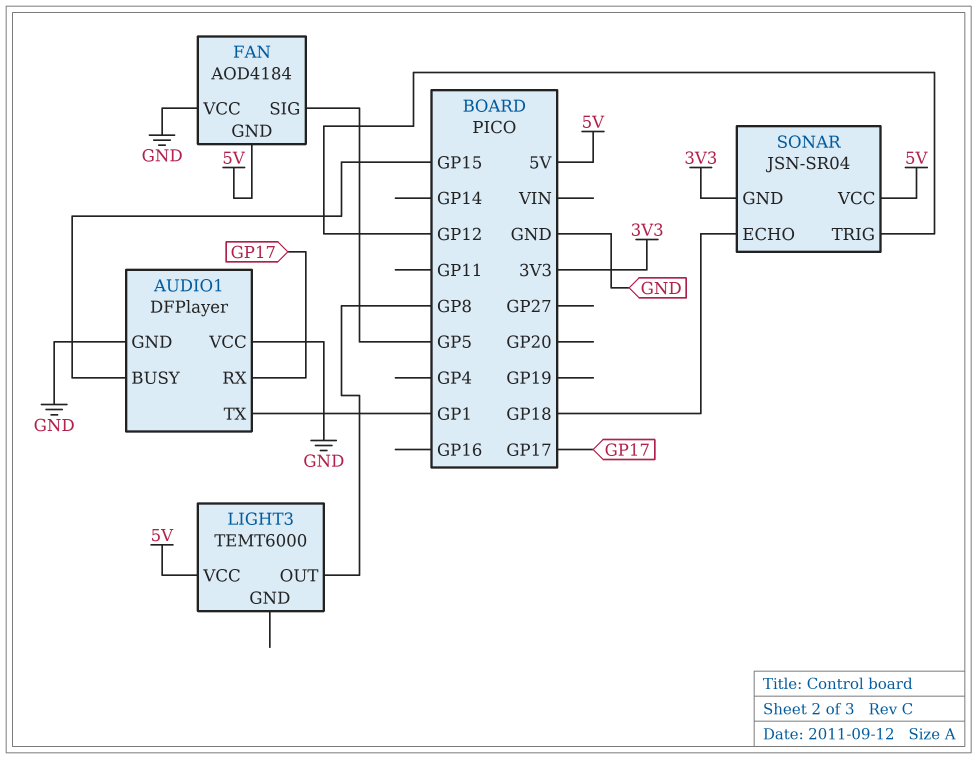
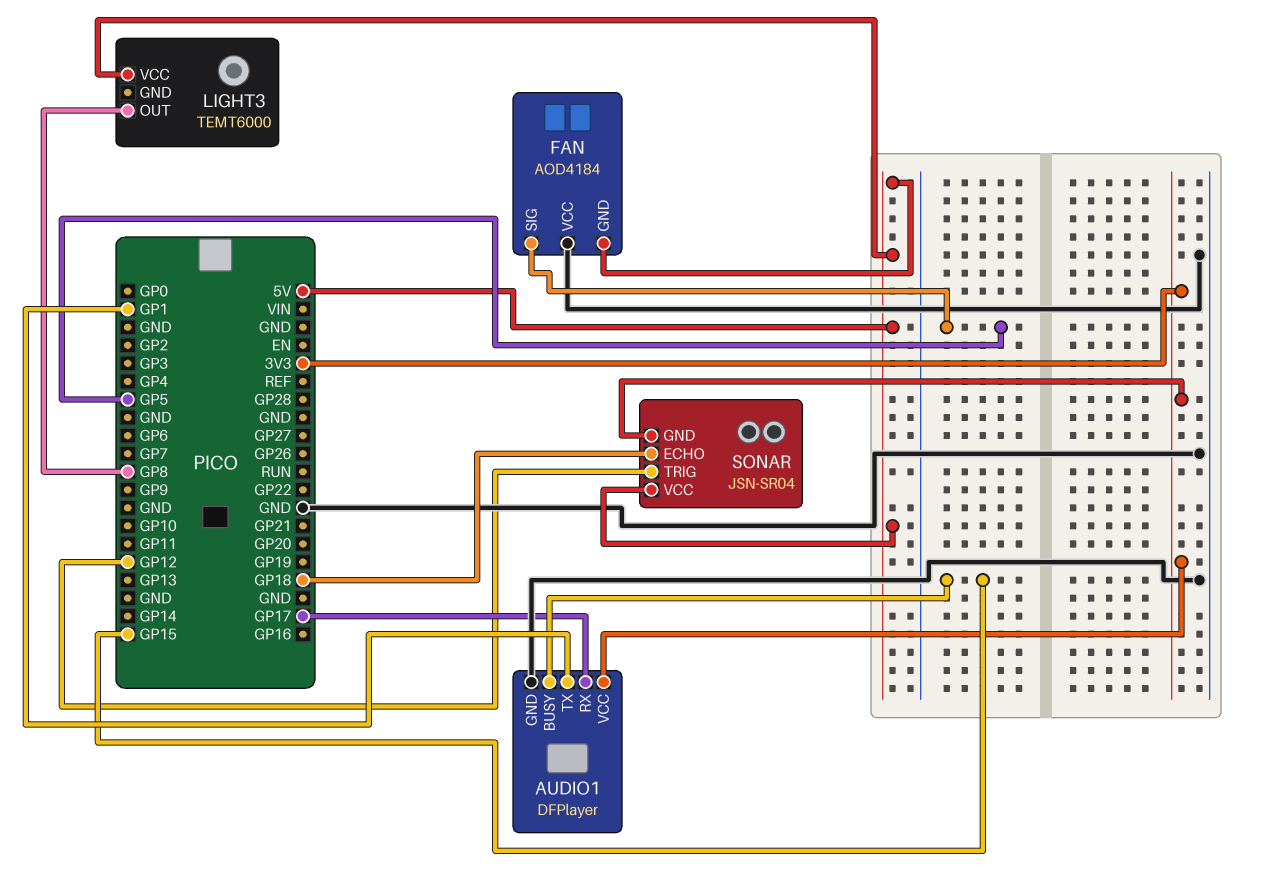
AUDIO1 pin VCC: GND -> 3V3

